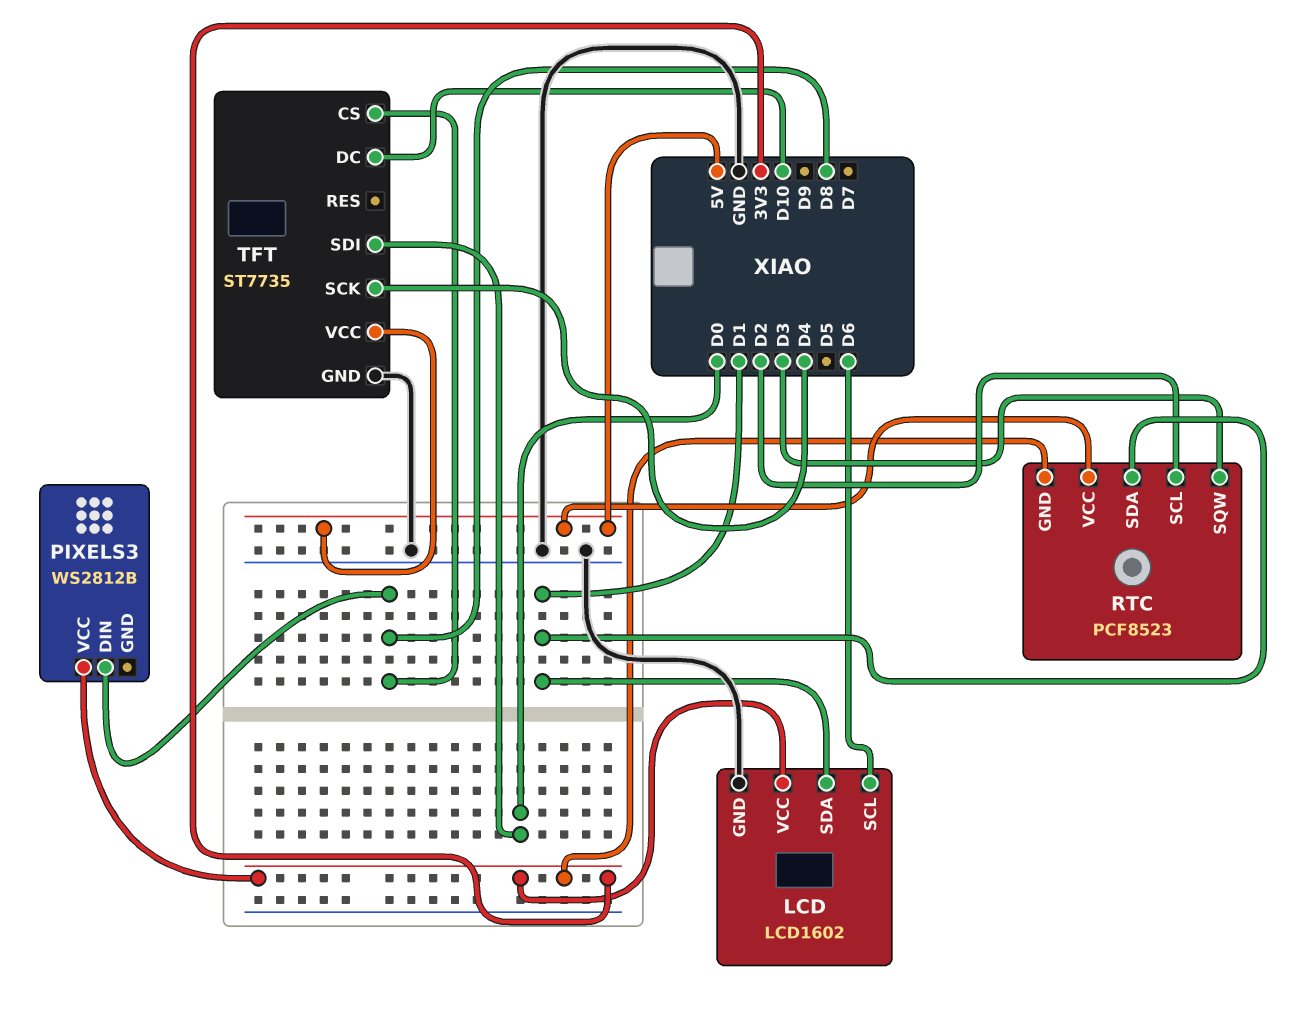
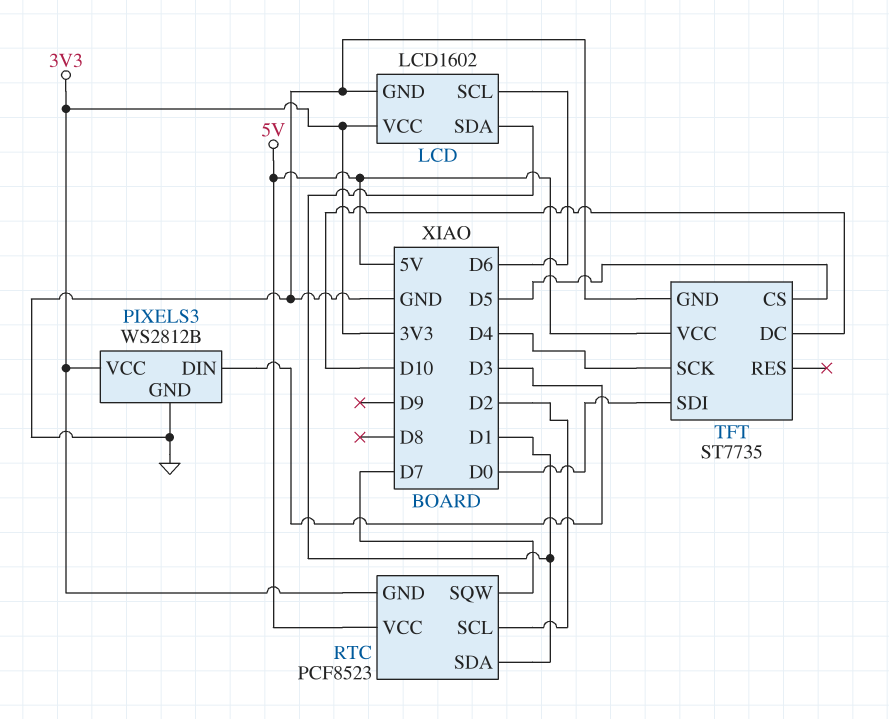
PIXELS3 pin DIN: D8 -> D3
PIXELS3 pin GND: none -> GND
RTC pin SQW: D3 -> D7
TFT pin CS: D8 -> D5

